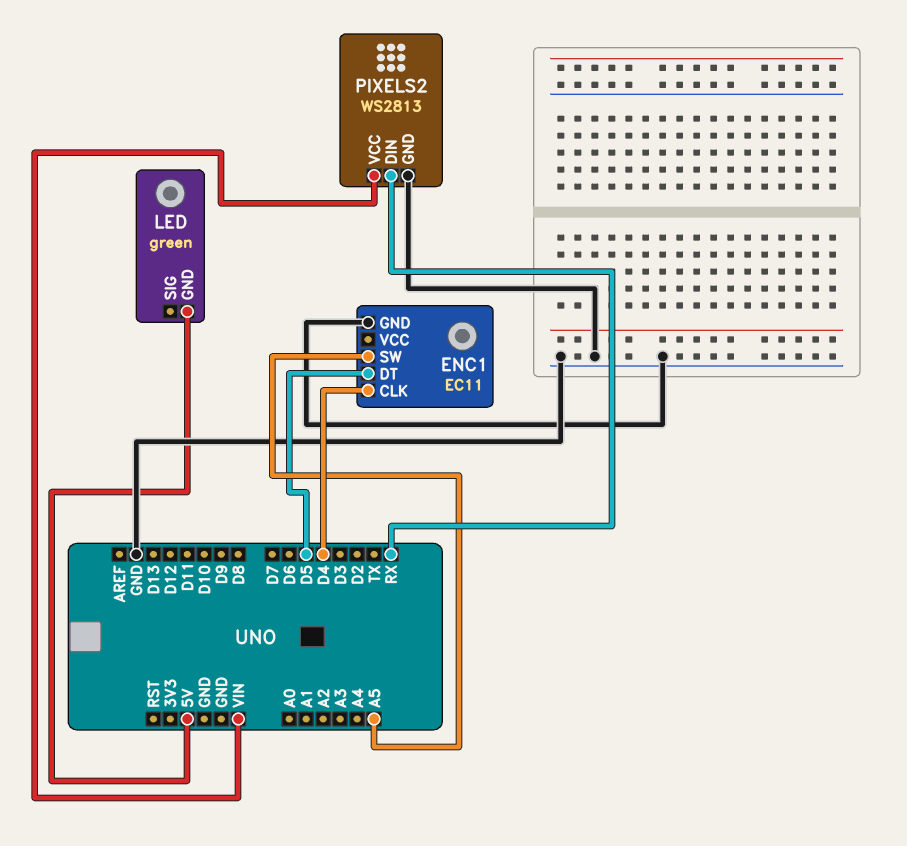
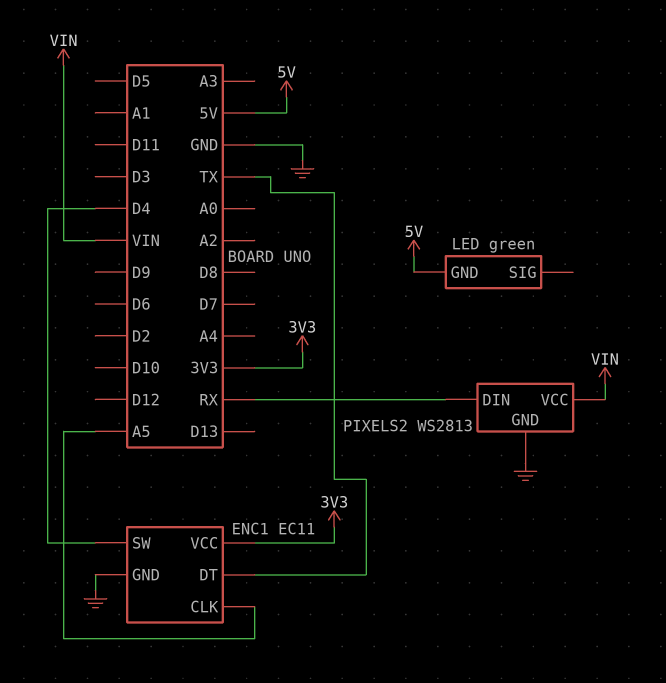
ENC1 pin CLK: D4 -> A5
ENC1 pin DT: D5 -> TX
ENC1 pin SW: A5 -> D4
ENC1 pin VCC: none -> 3V3

